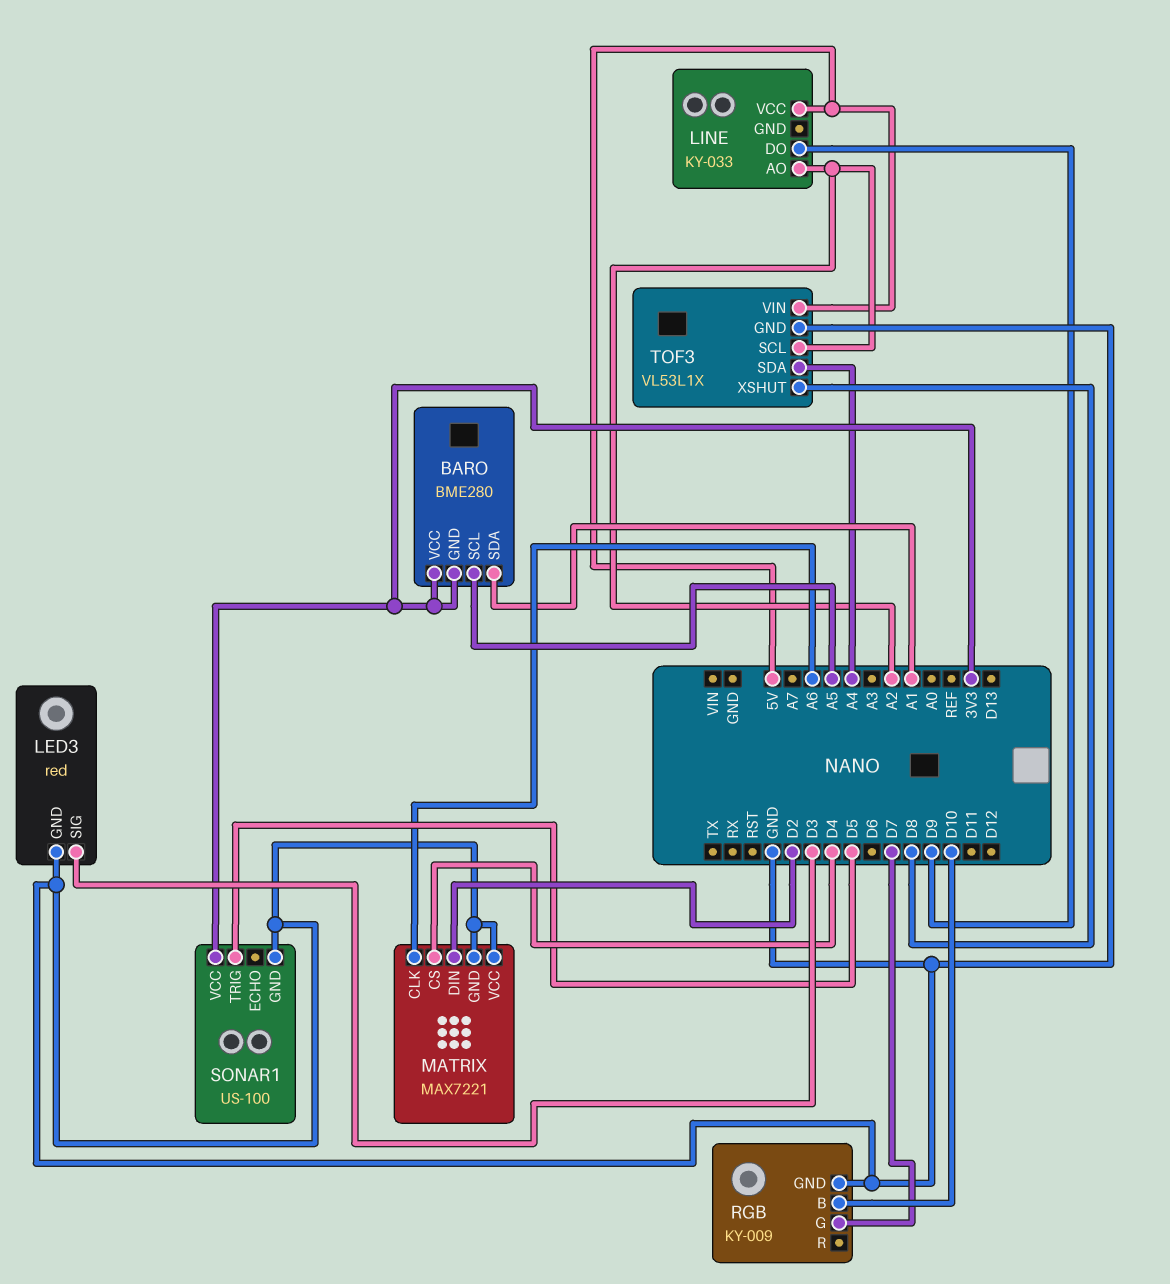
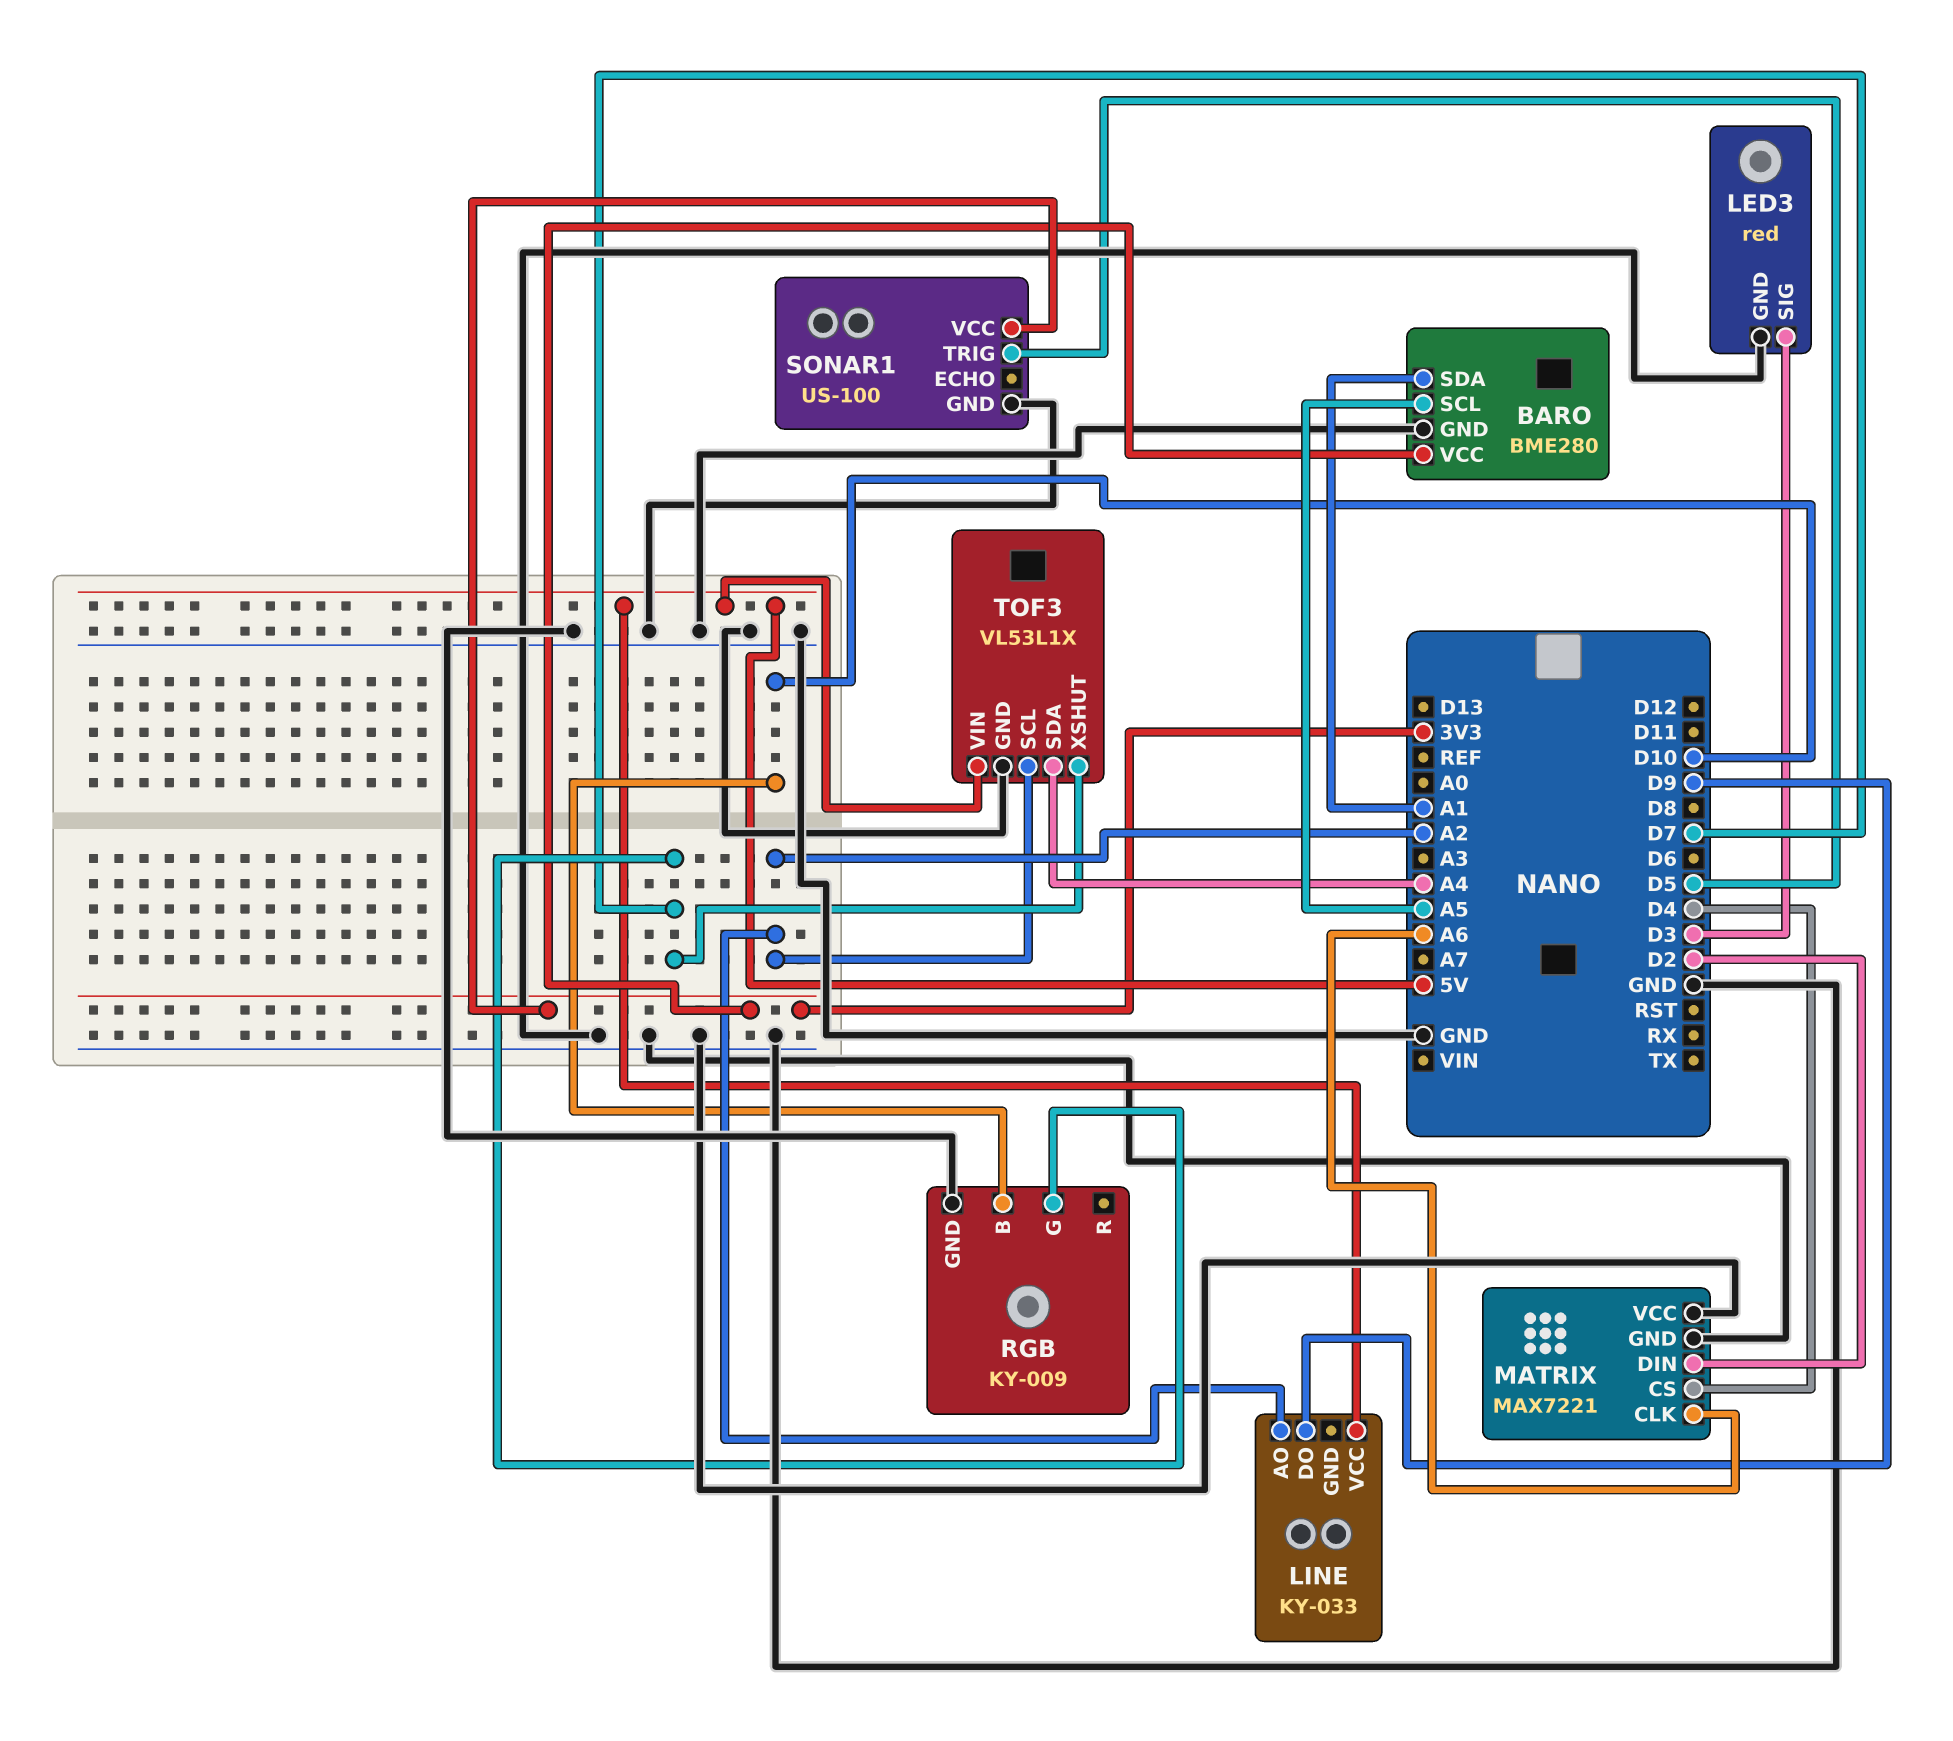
BARO pin GND: 3V3 -> GND
TOF3 pin XSHUT: D8 -> D7

